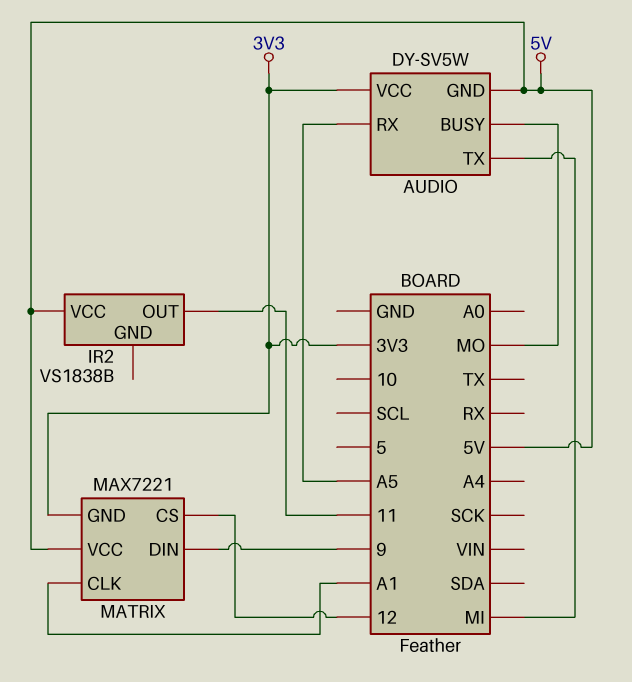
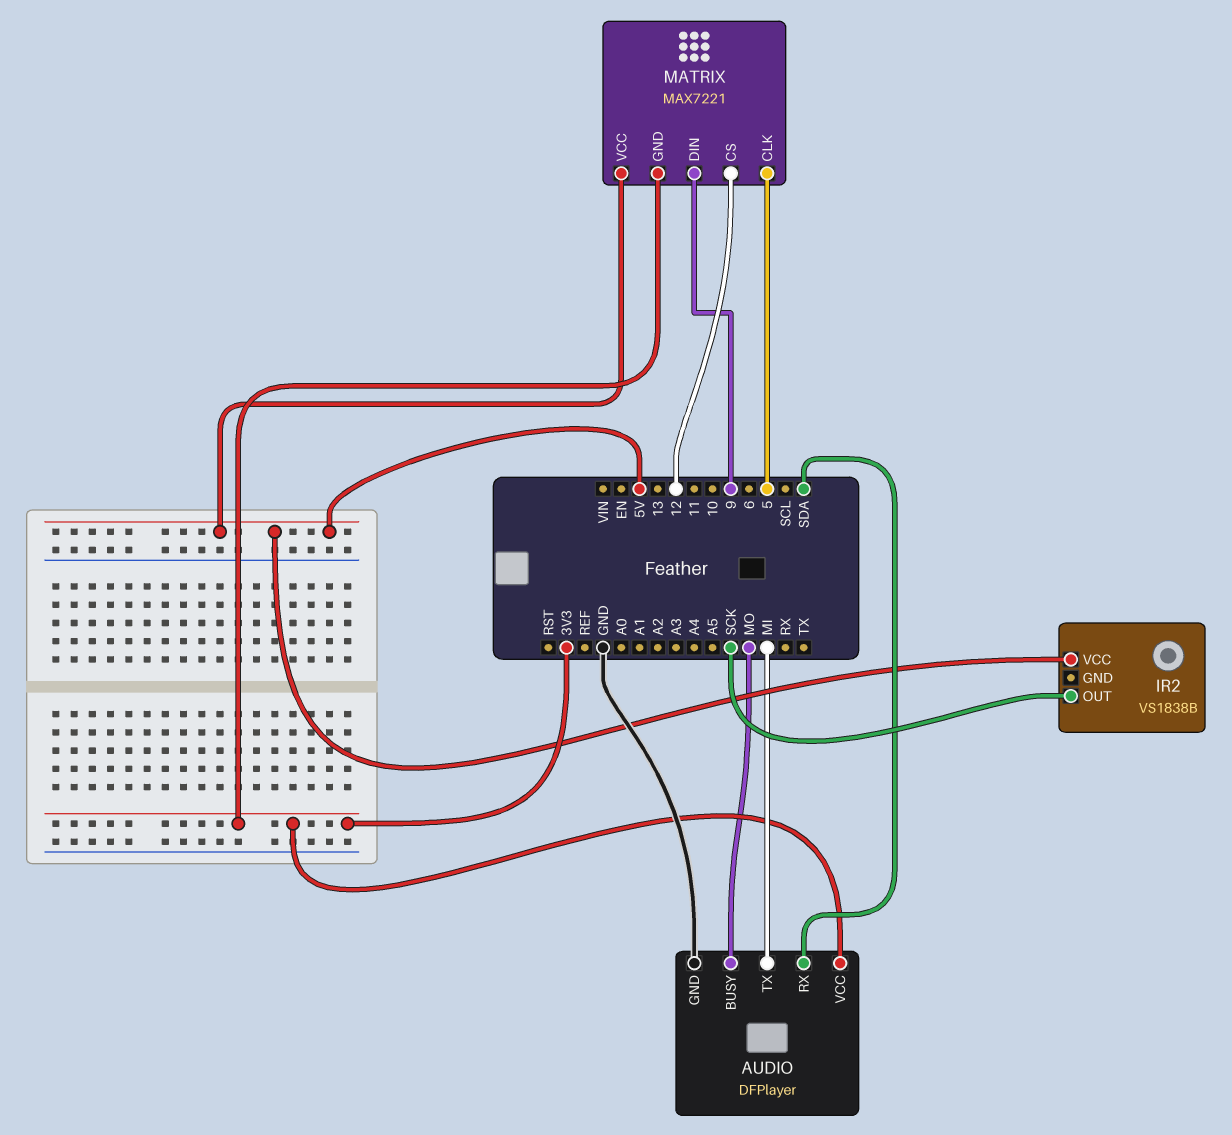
AUDIO: DY-SV5W -> DFPlayer
AUDIO pin GND: 5V -> GND
AUDIO pin RX: A5 -> SDA
IR2 pin OUT: 11 -> SCK
MATRIX pin CLK: A1 -> 5

